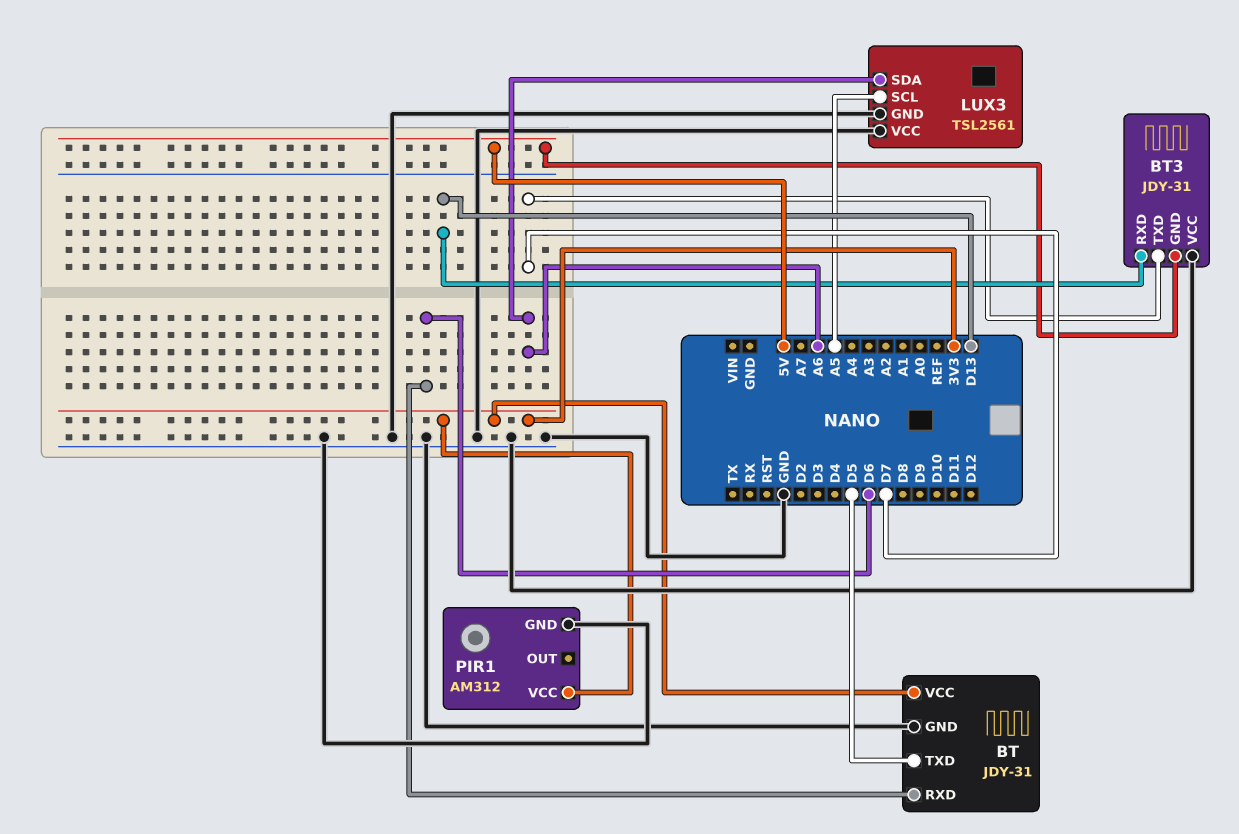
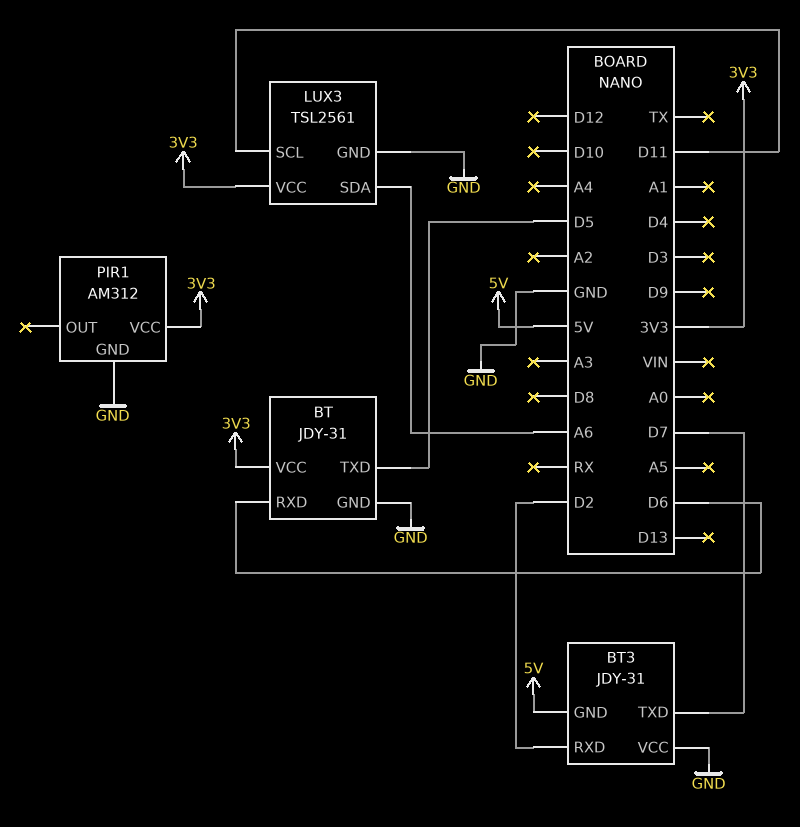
BT3 pin RXD: D13 -> D2
LUX3 pin SCL: A5 -> D11
LUX3 pin VCC: GND -> 3V3

